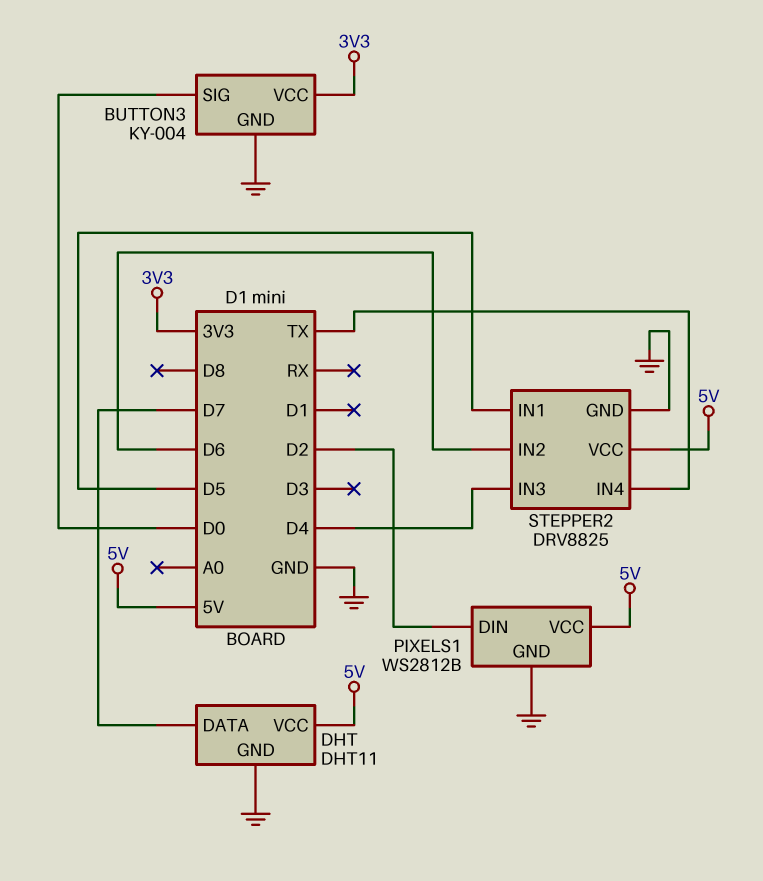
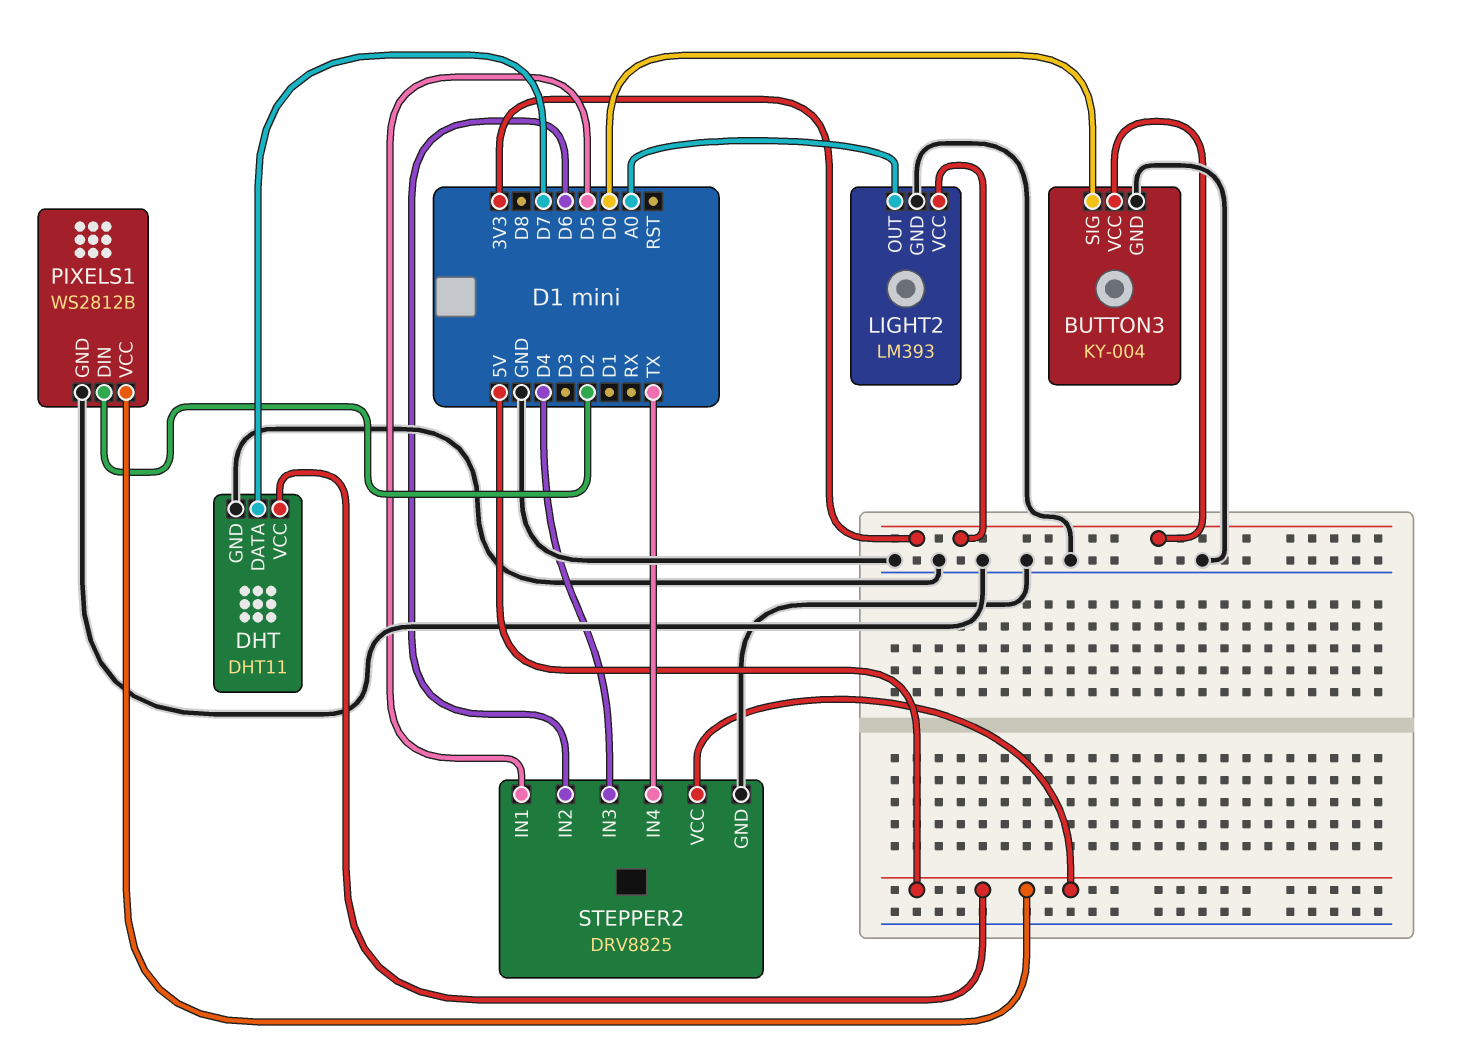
LIGHT2: none -> LM393
LIGHT2 pin GND: none -> GND
LIGHT2 pin OUT: none -> A0
LIGHT2 pin VCC: none -> 3V3

